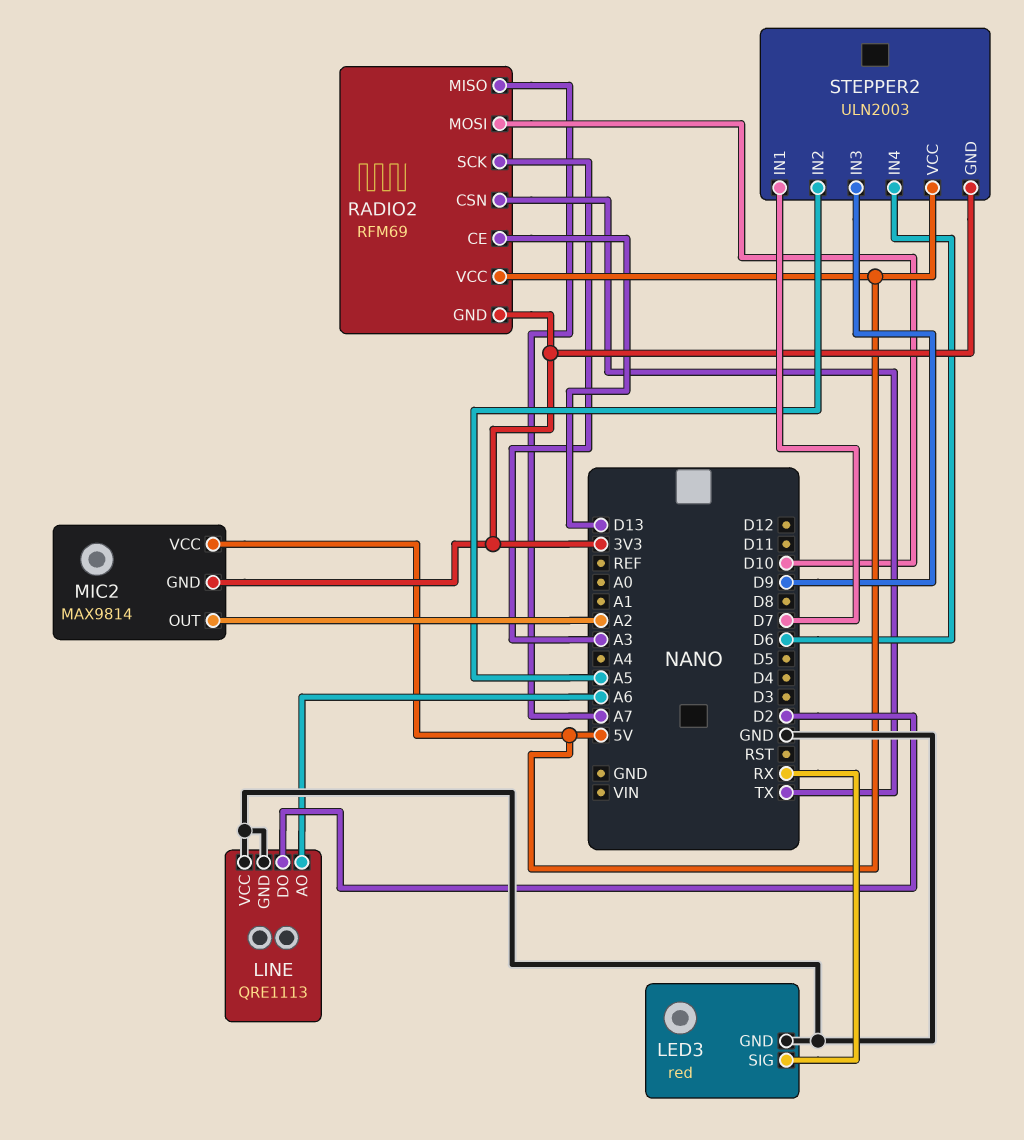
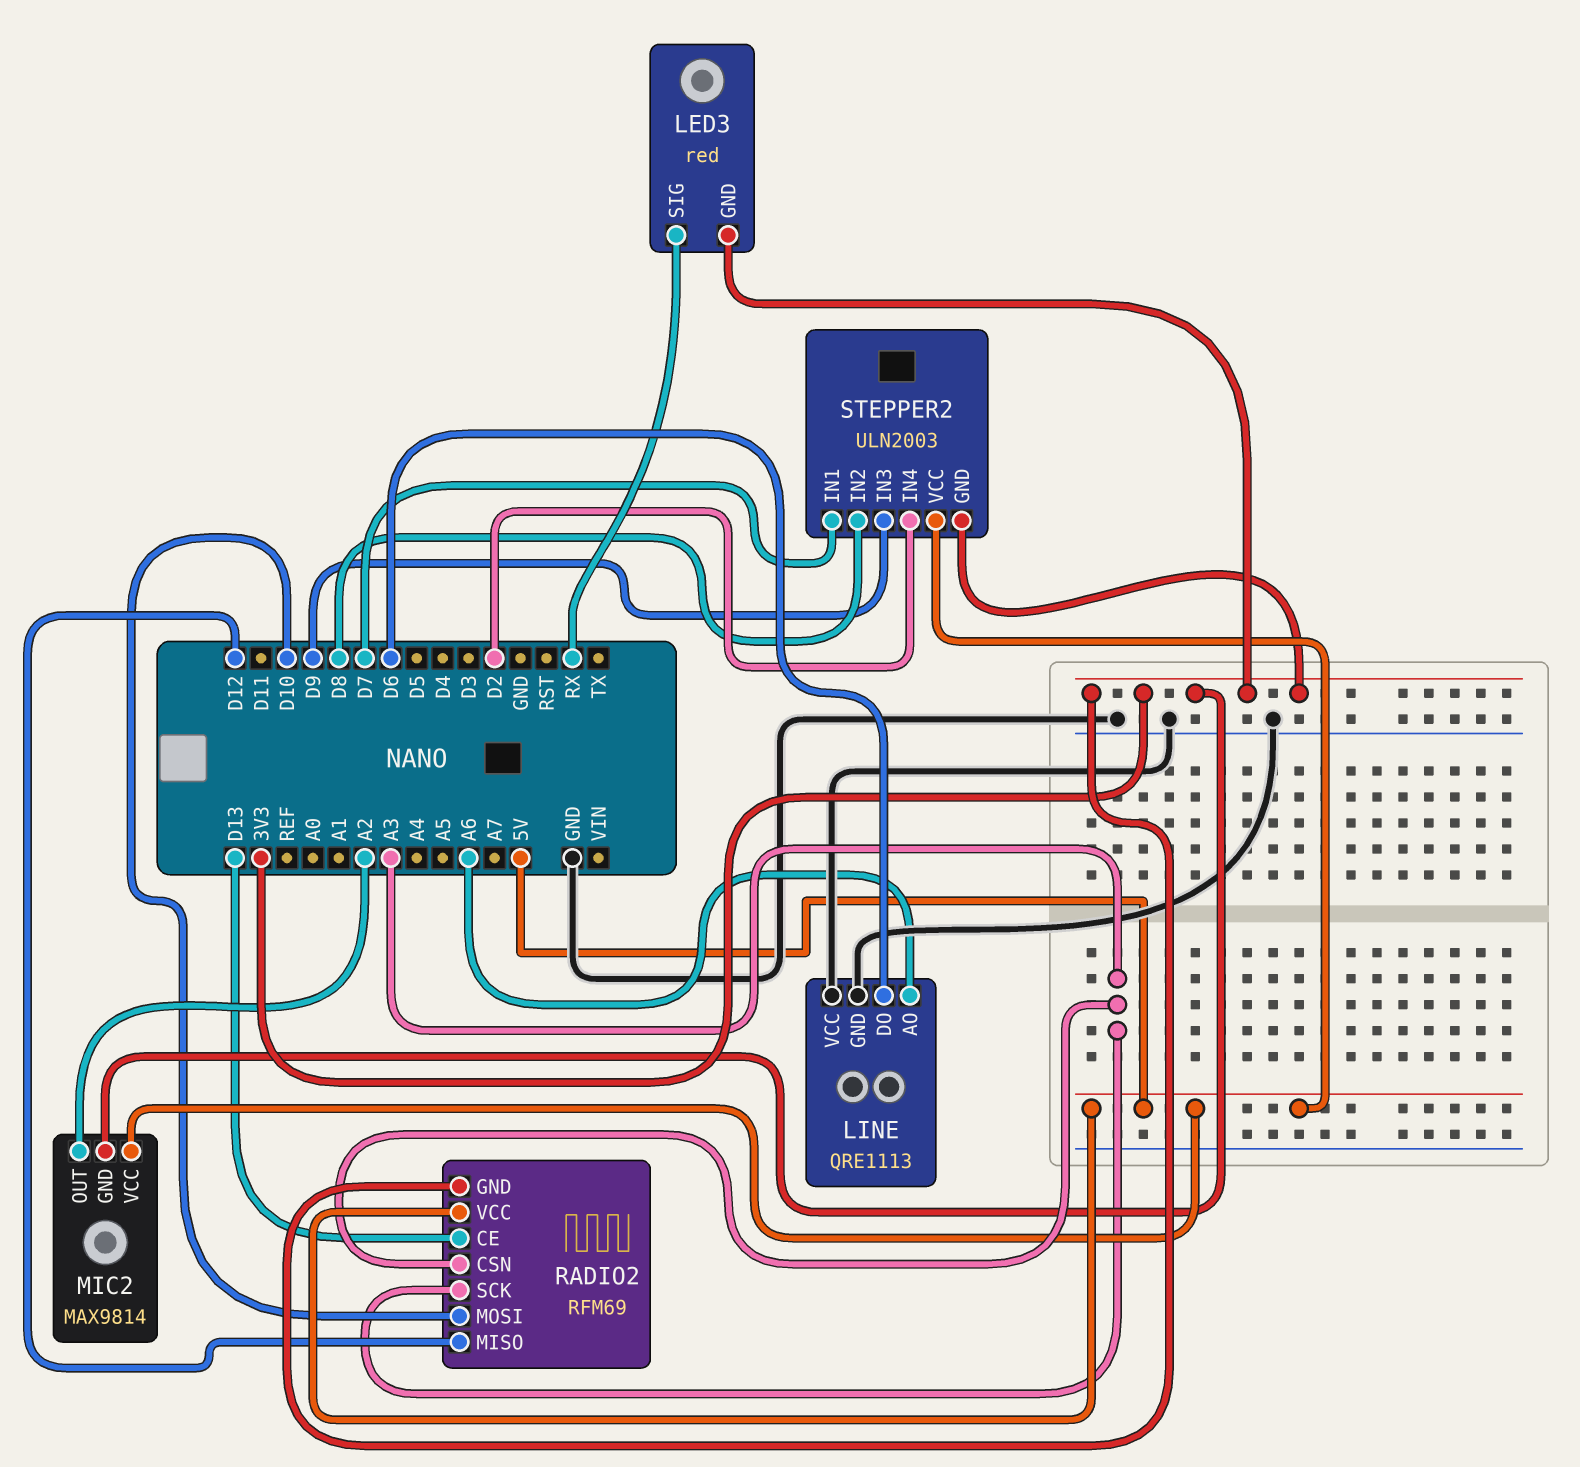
LED3 pin GND: GND -> 3V3
LINE pin DO: D2 -> D6
RADIO2 pin CSN: TX -> A3
RADIO2 pin MISO: A7 -> D12
STEPPER2 pin IN2: A5 -> D8
STEPPER2 pin IN4: D6 -> D2

